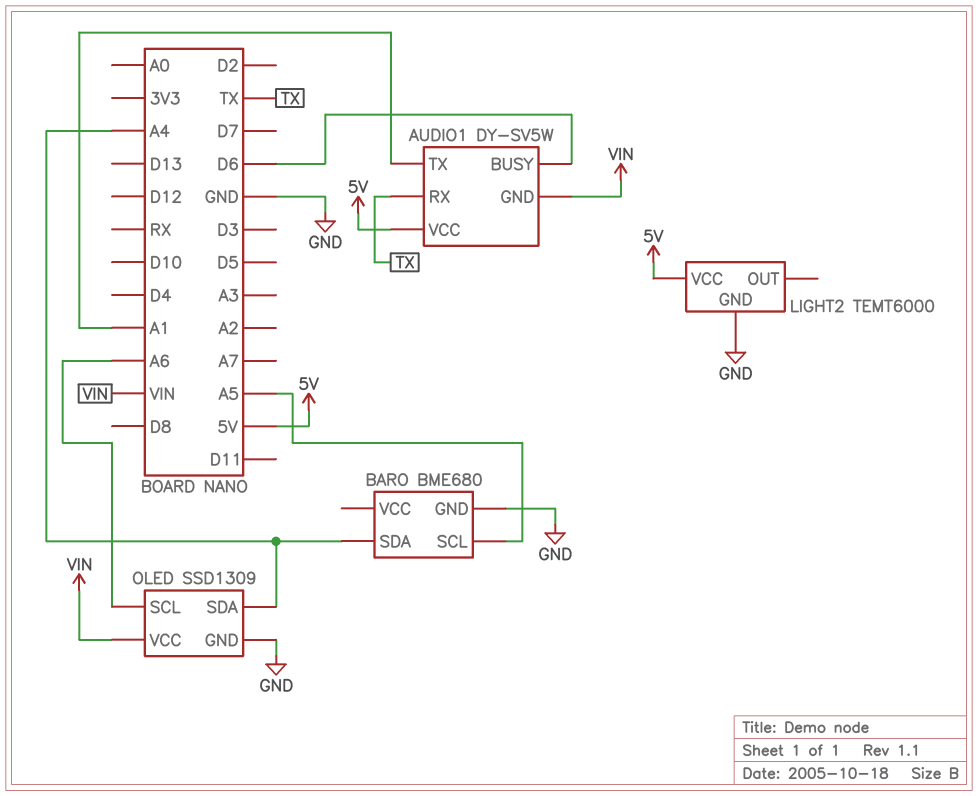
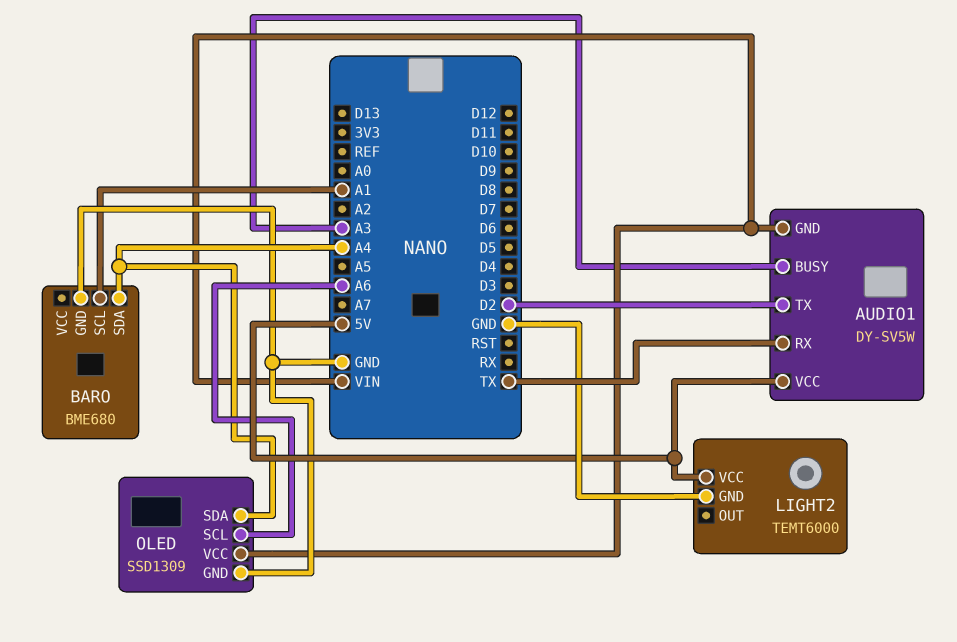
AUDIO1 pin BUSY: D6 -> A3
AUDIO1 pin TX: A1 -> D2
BARO pin SCL: A5 -> A1

